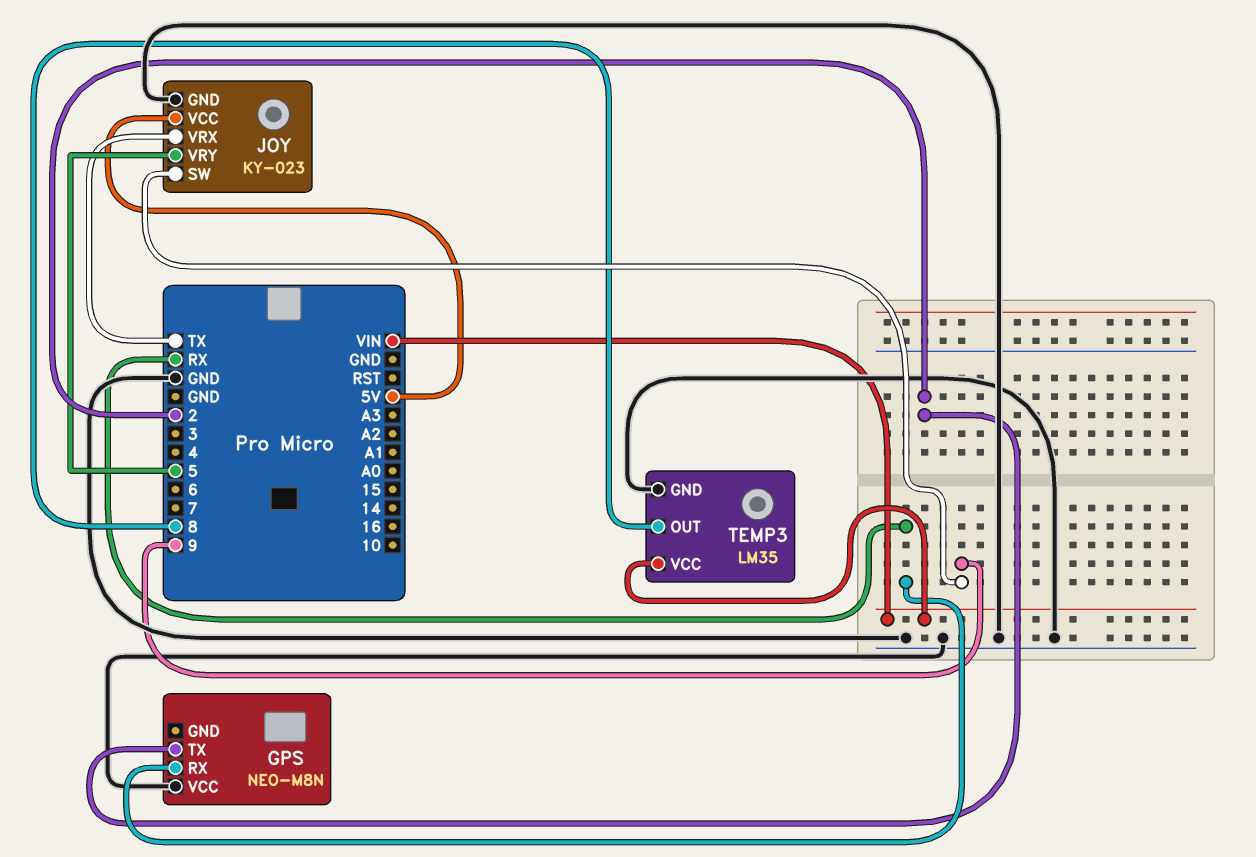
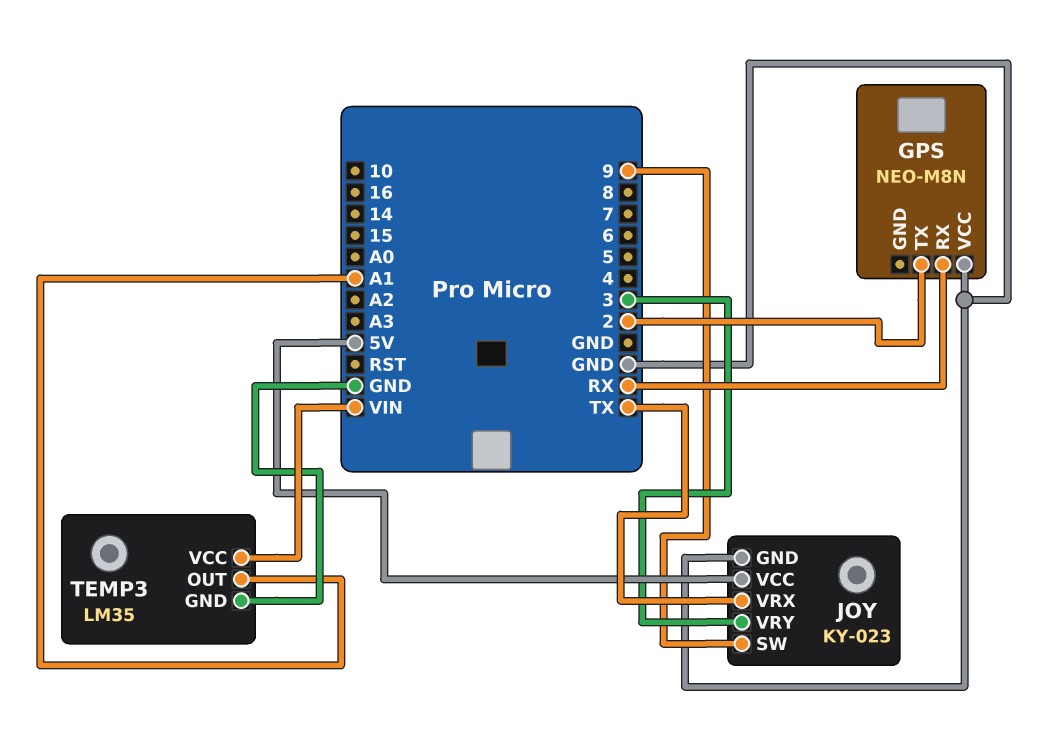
JOY pin VRY: 5 -> 3
TEMP3 pin OUT: 8 -> A1

